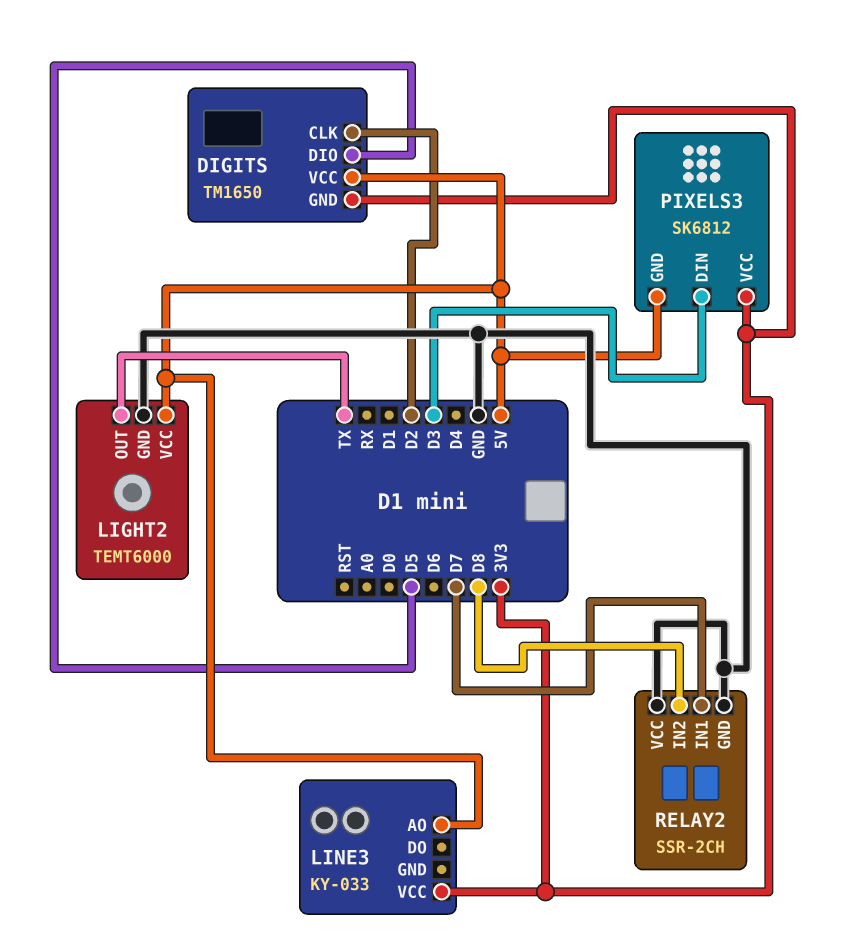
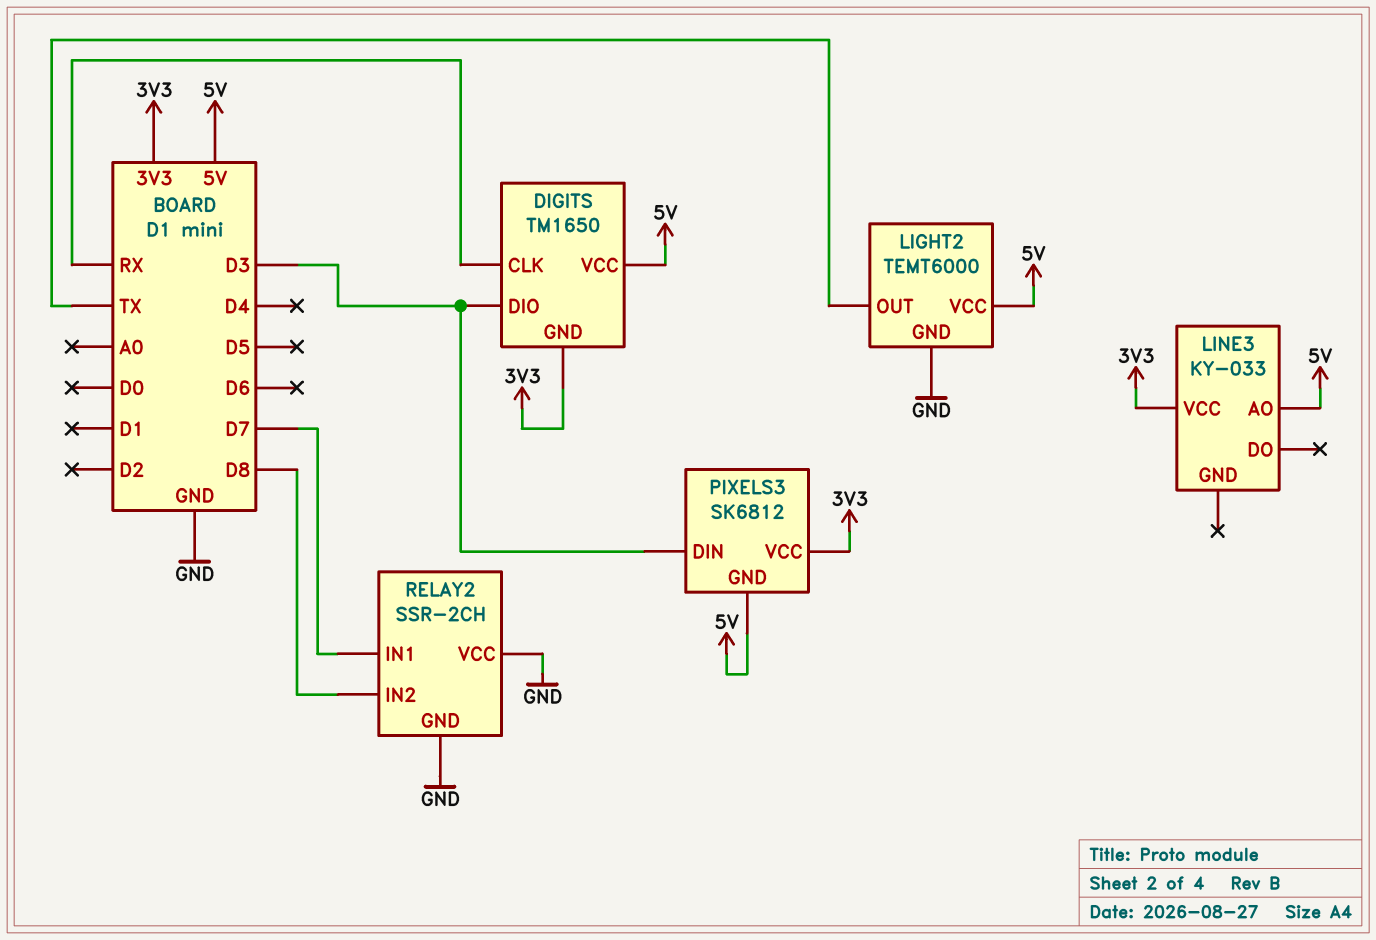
DIGITS pin CLK: D2 -> RX
DIGITS pin DIO: D5 -> D3

